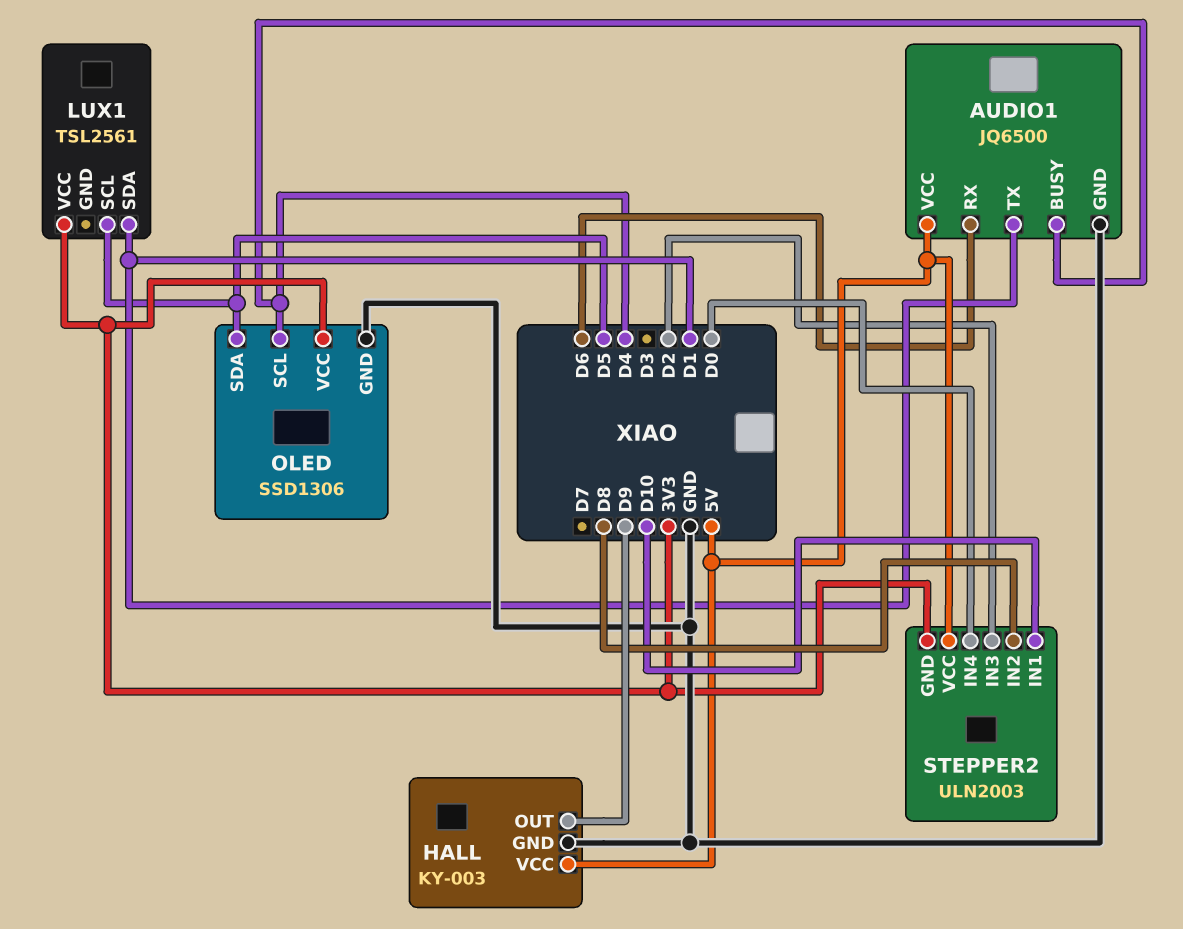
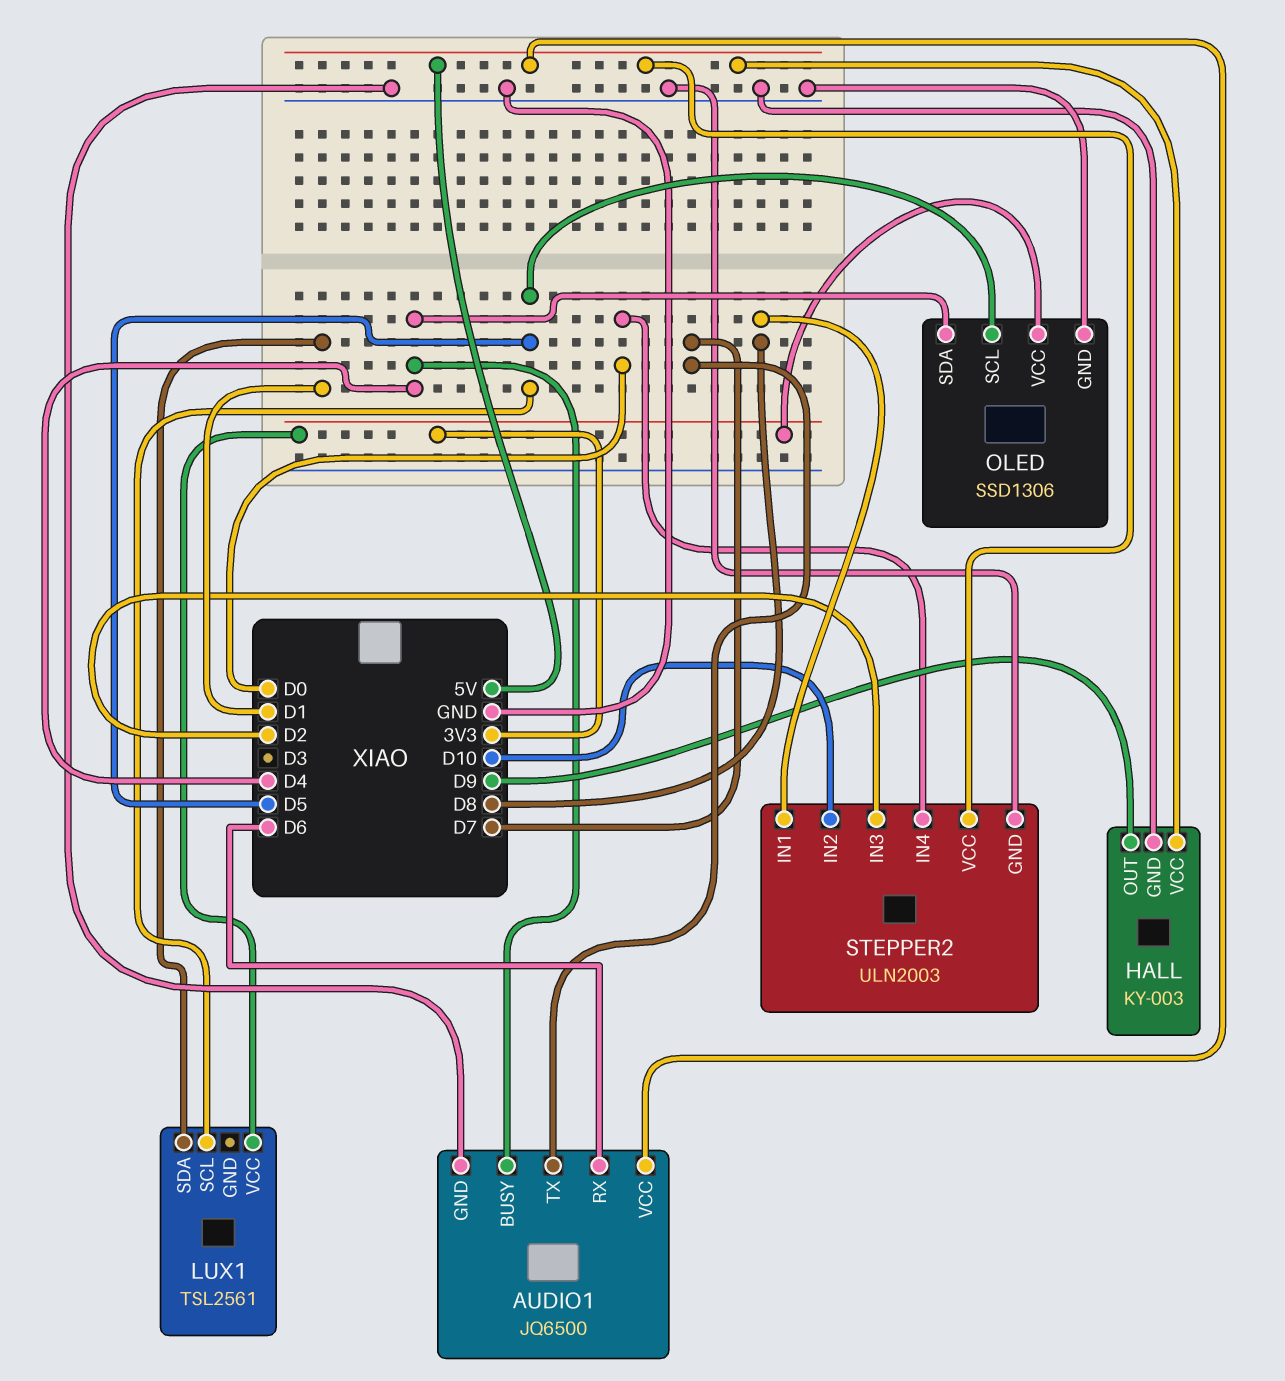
AUDIO1 pin TX: D1 -> D7
OLED pin SCL: D4 -> D5
OLED pin SDA: D5 -> D4
STEPPER2 pin GND: 3V3 -> GND
STEPPER2 pin IN1: D10 -> D8
STEPPER2 pin IN2: D8 -> D10

